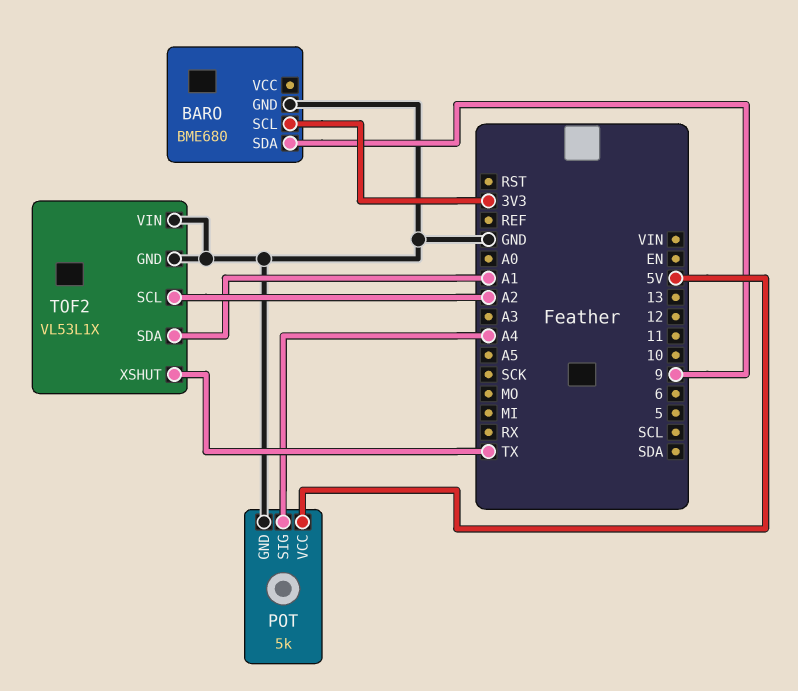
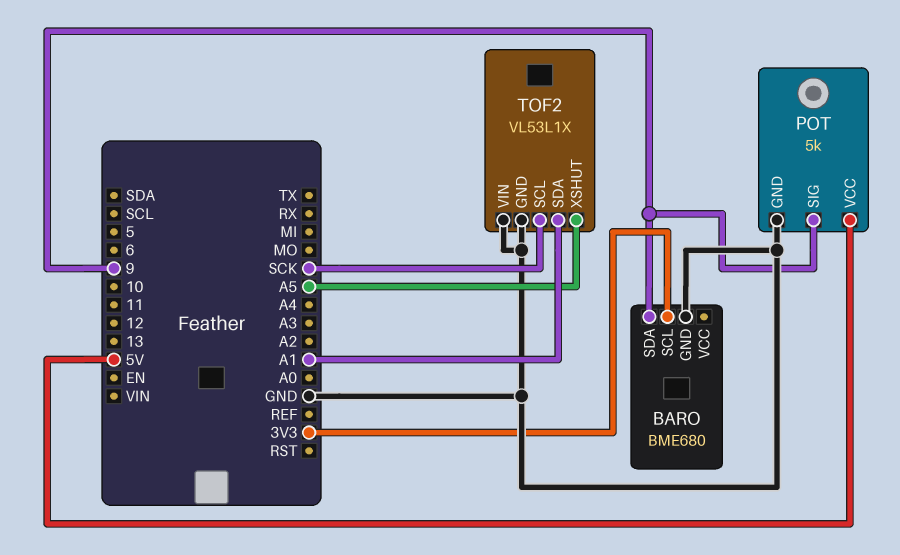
POT pin SIG: A4 -> 9
TOF2 pin SCL: A2 -> SCK
TOF2 pin XSHUT: TX -> A5

